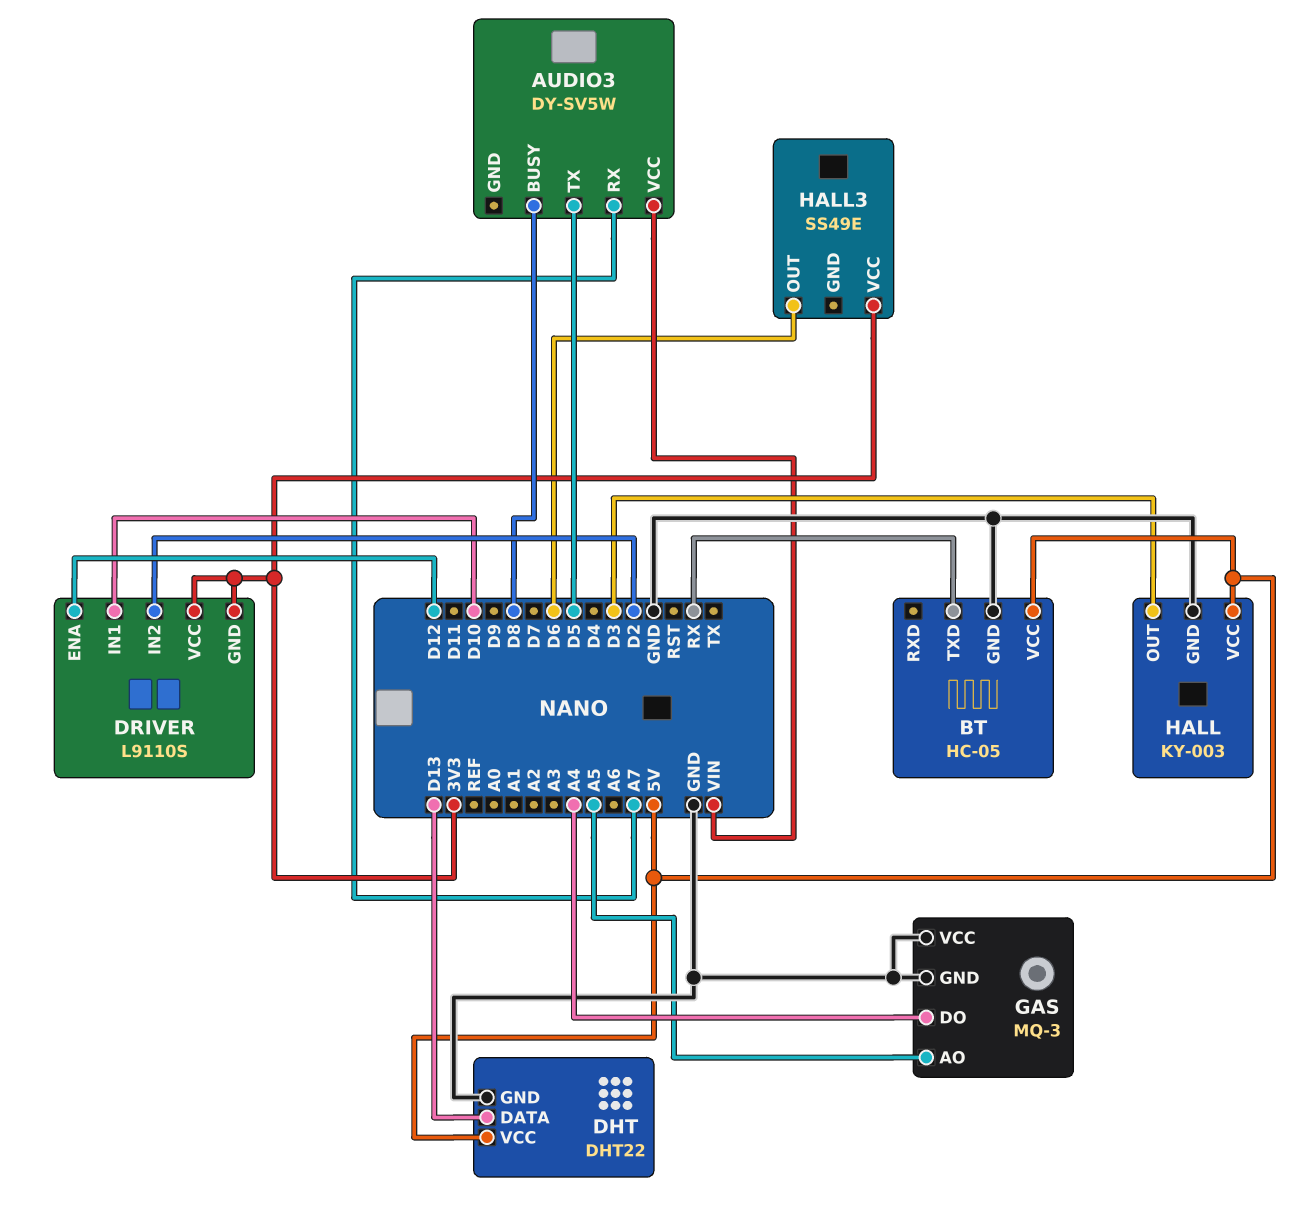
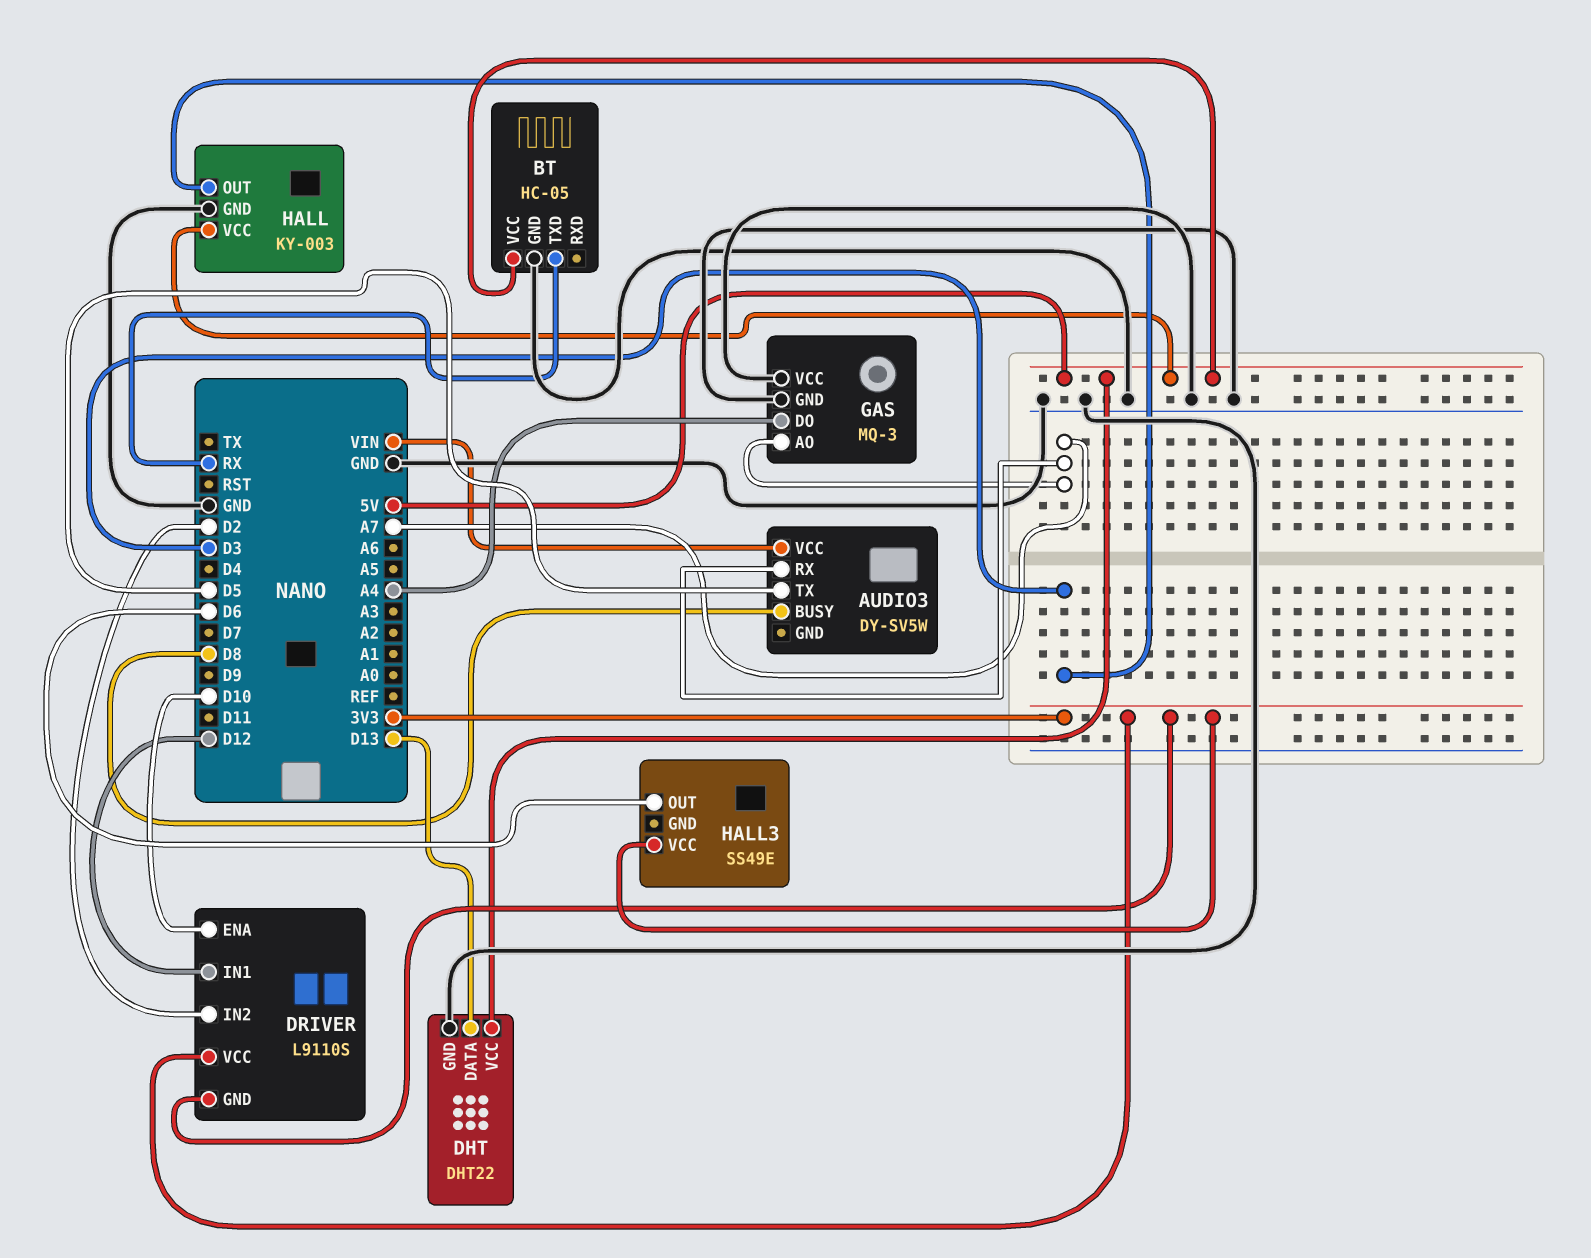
DRIVER pin ENA: D12 -> D10
DRIVER pin IN1: D10 -> D12
GAS pin AO: A5 -> A7

